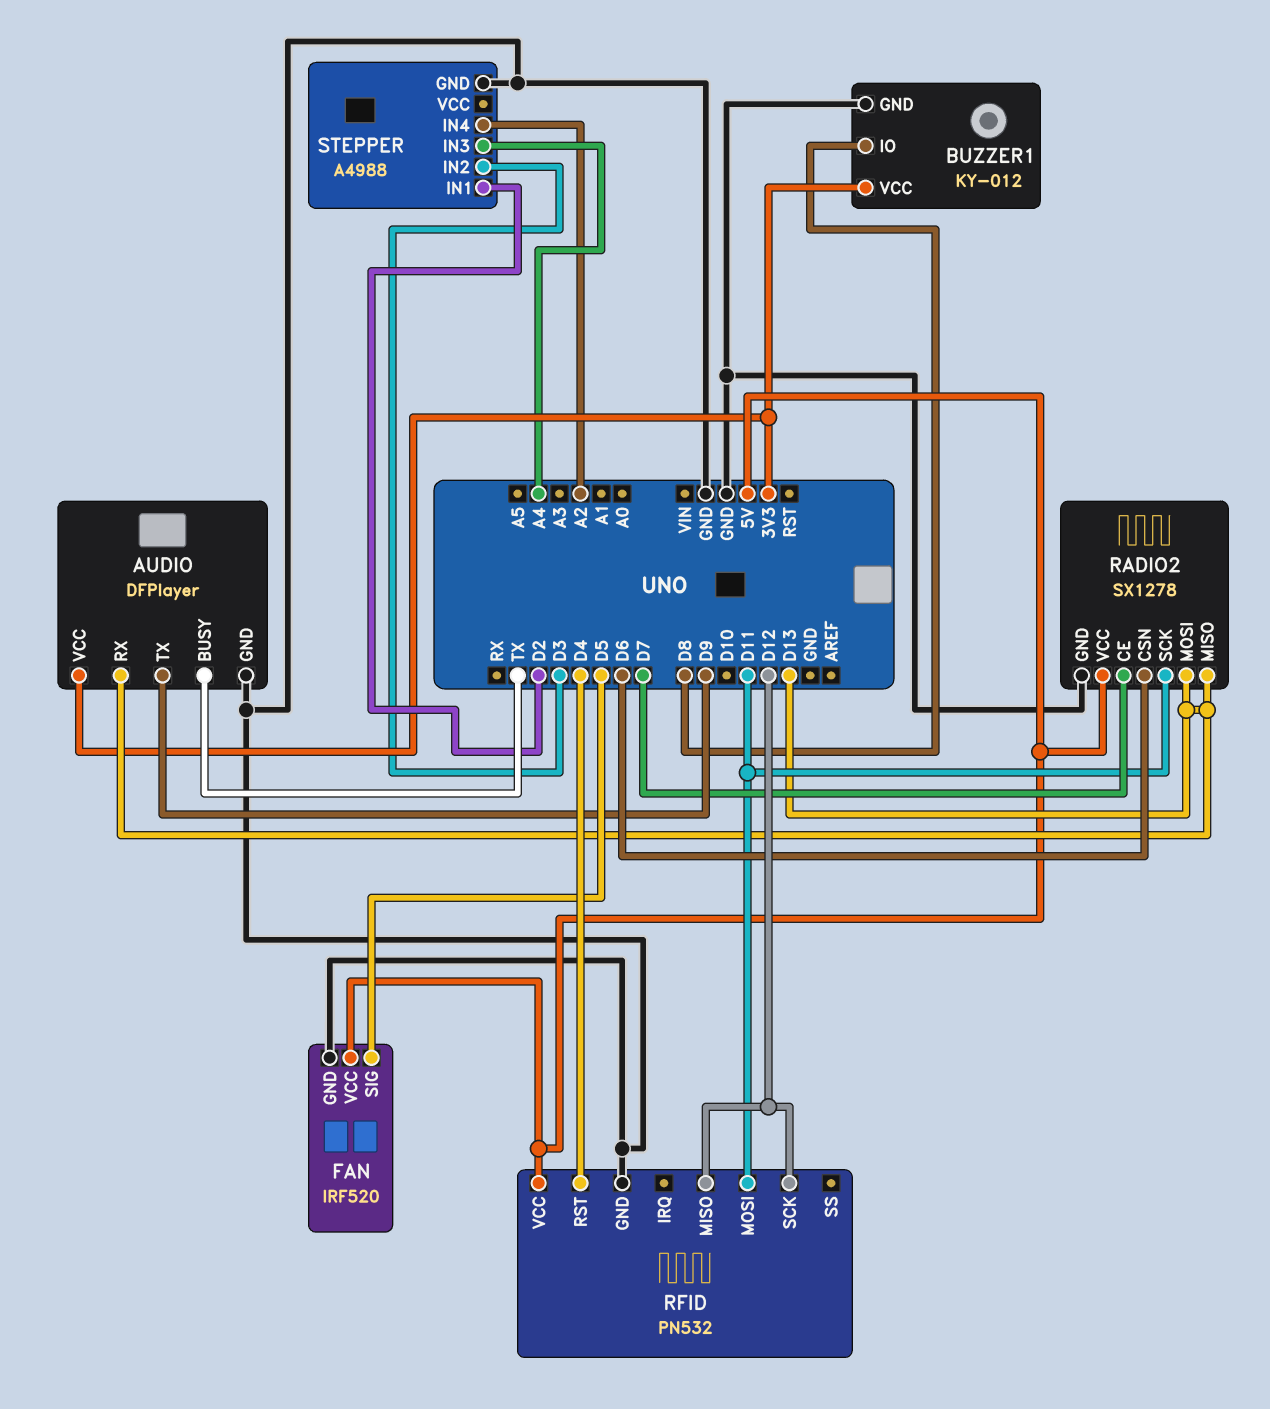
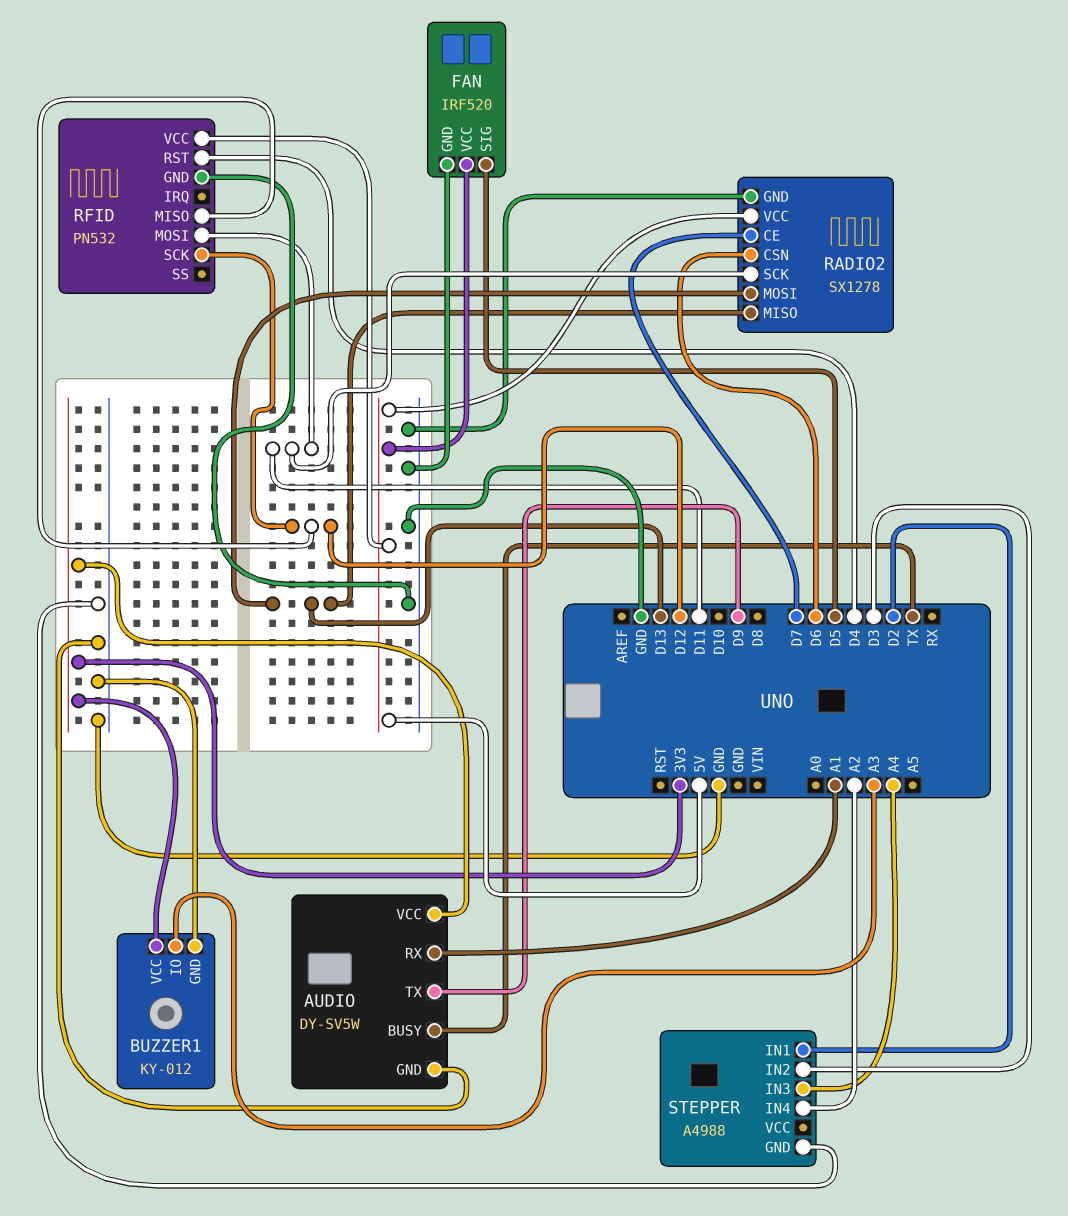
AUDIO: DFPlayer -> DY-SV5W
AUDIO pin RX: D13 -> A1
BUZZER1 pin IO: D8 -> A3

